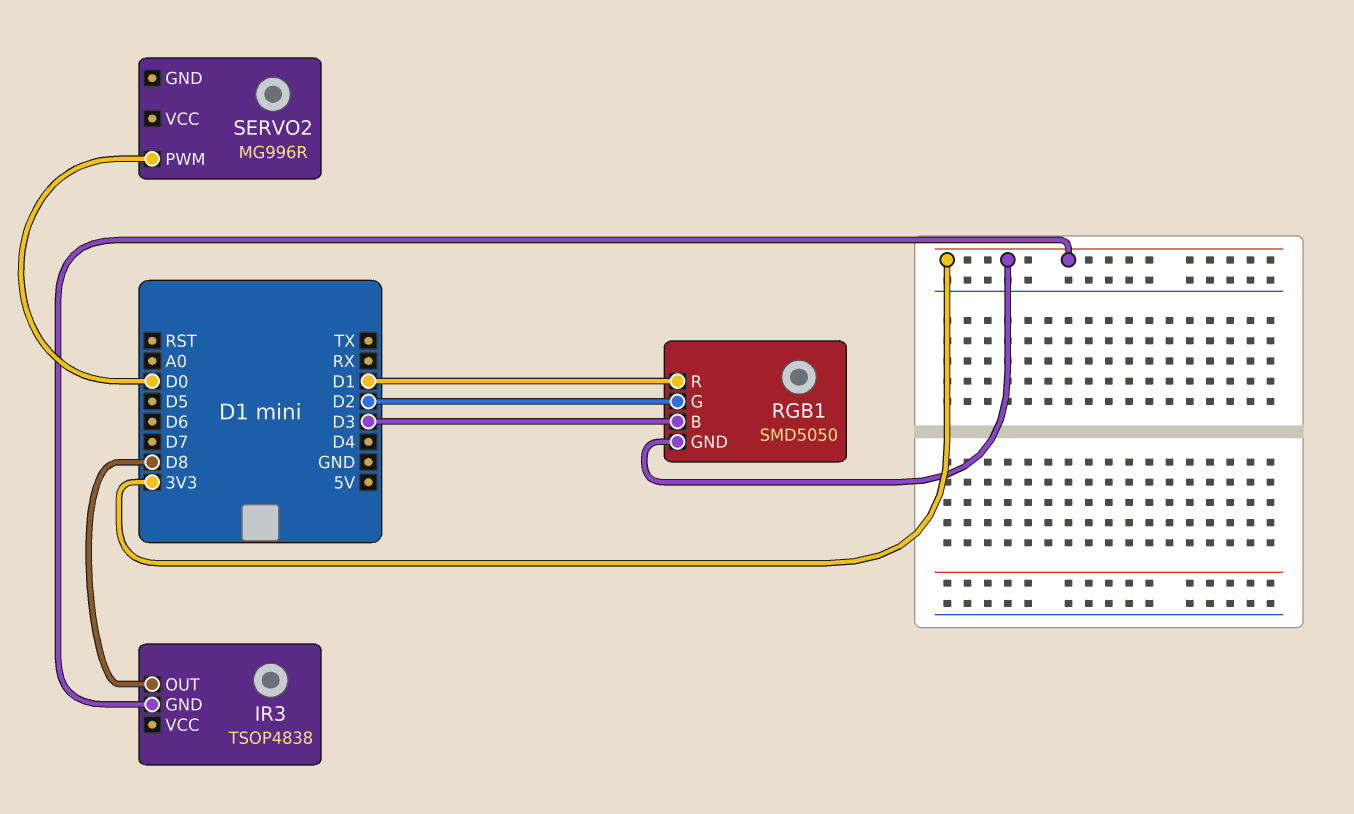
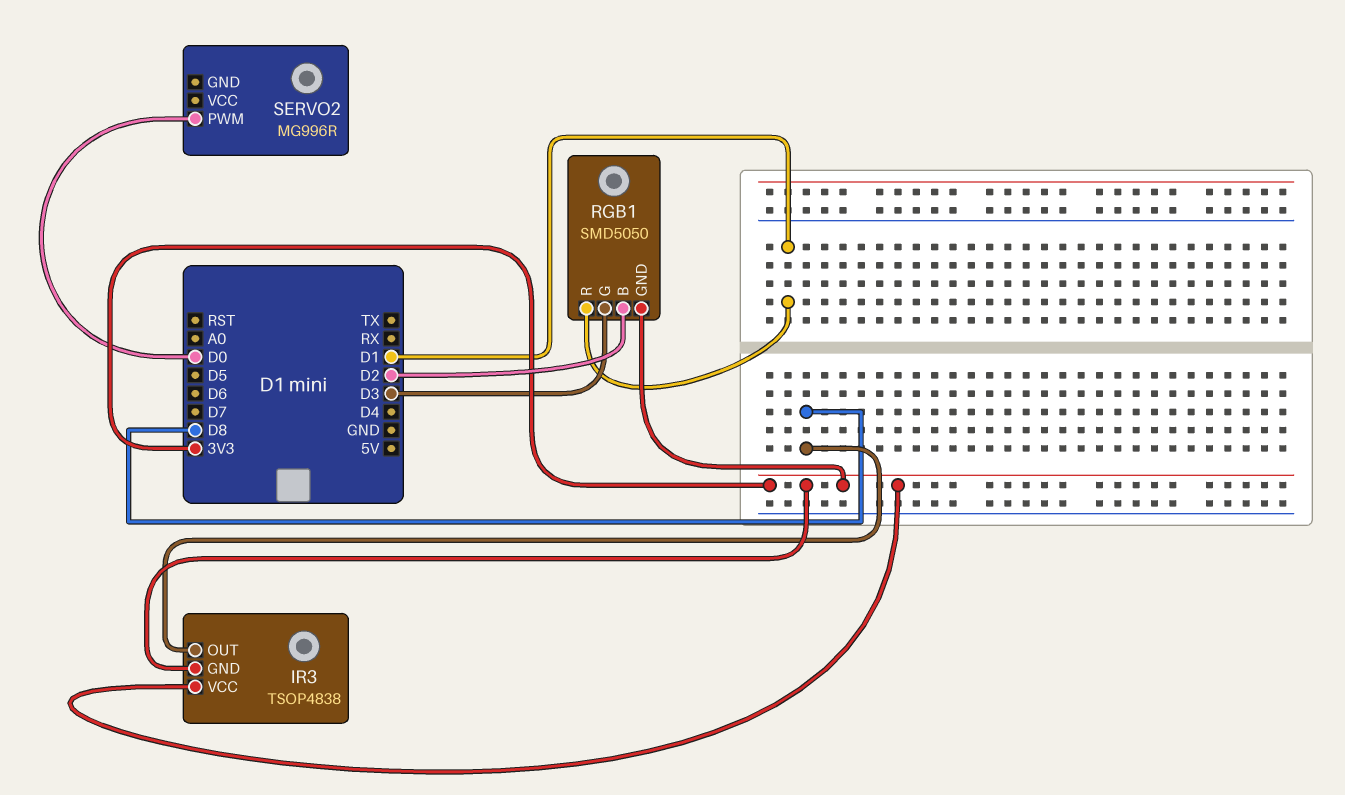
IR3 pin VCC: none -> 3V3
RGB1 pin B: D3 -> D2
RGB1 pin G: D2 -> D3

